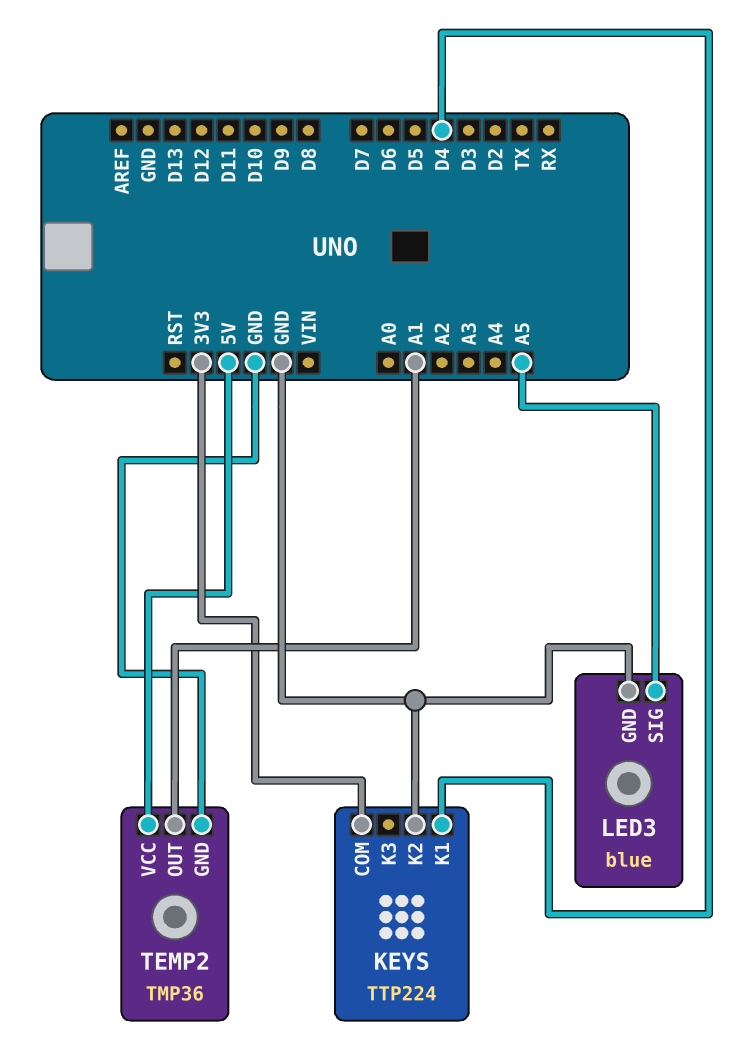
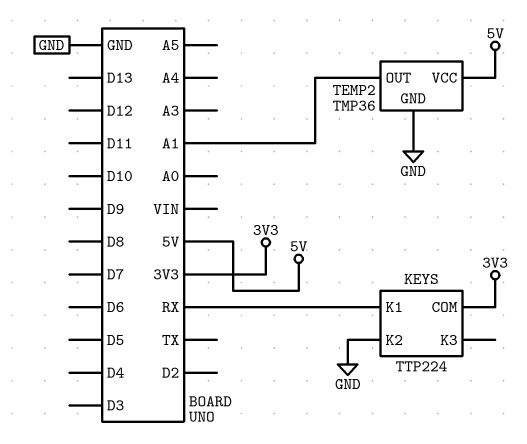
KEYS pin K1: D4 -> RX
LED3: blue -> none
LED3 pin GND: GND -> none
LED3 pin SIG: A5 -> none

